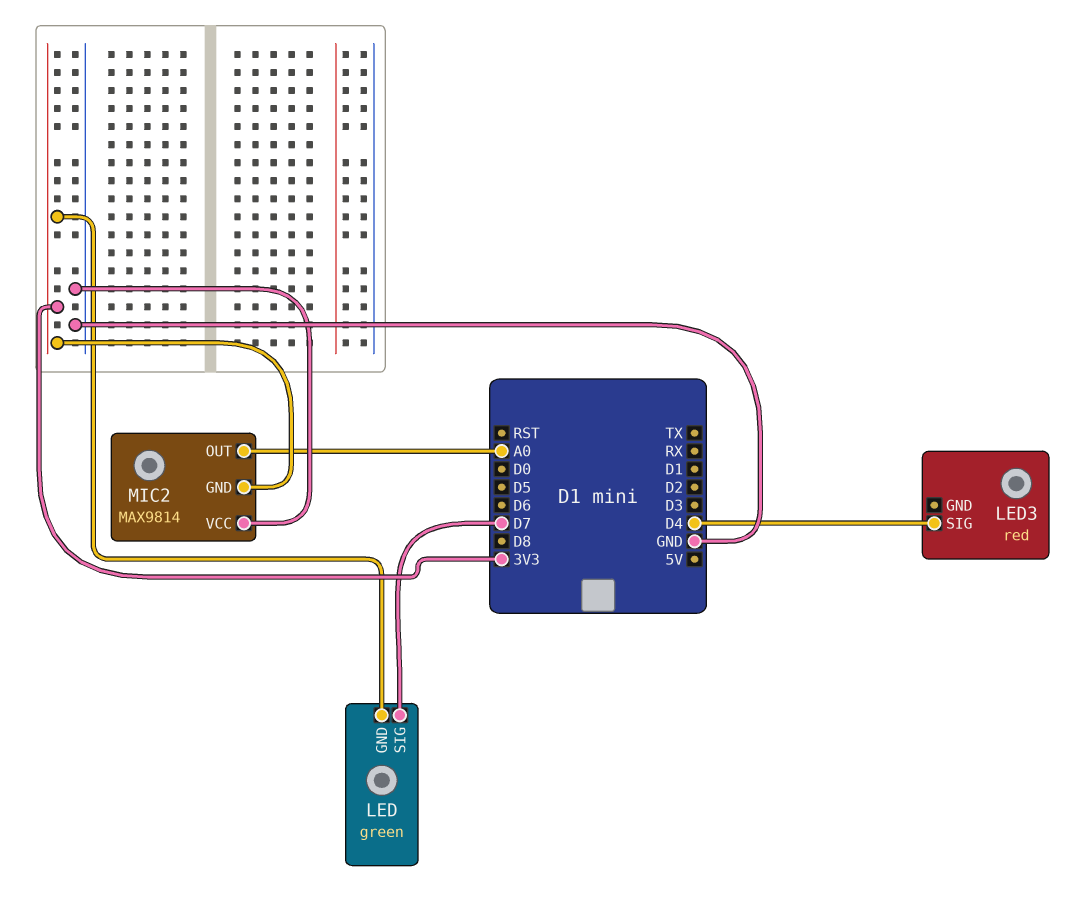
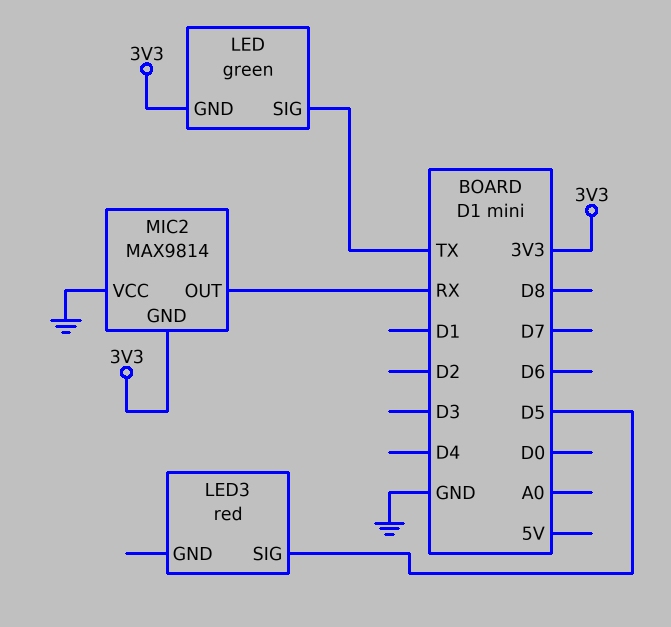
LED pin SIG: D7 -> TX
LED3 pin SIG: D4 -> D5
MIC2 pin OUT: A0 -> RX

